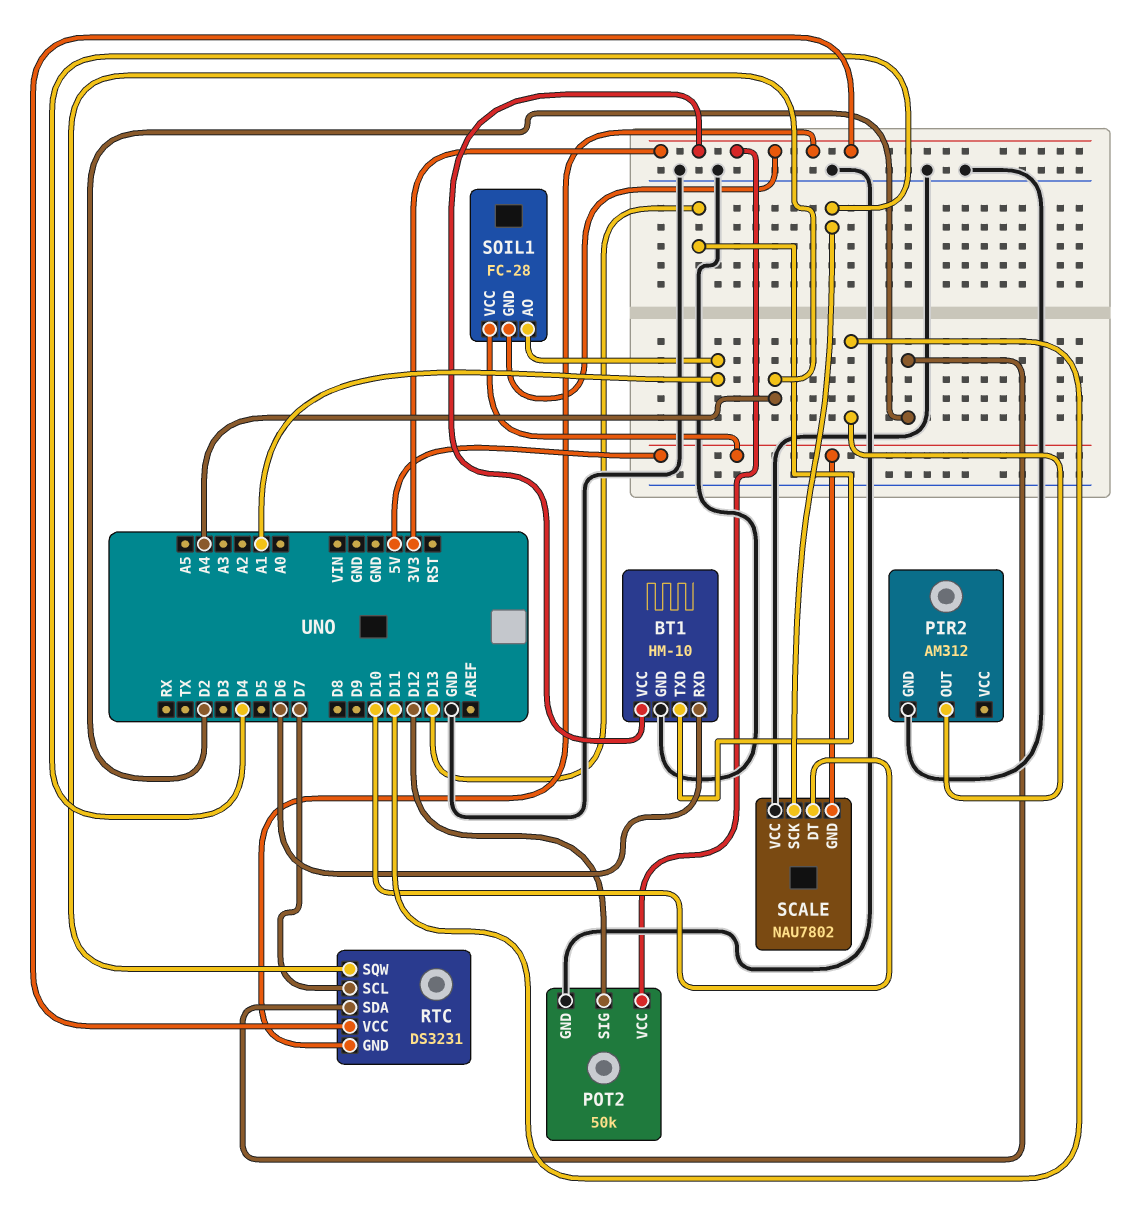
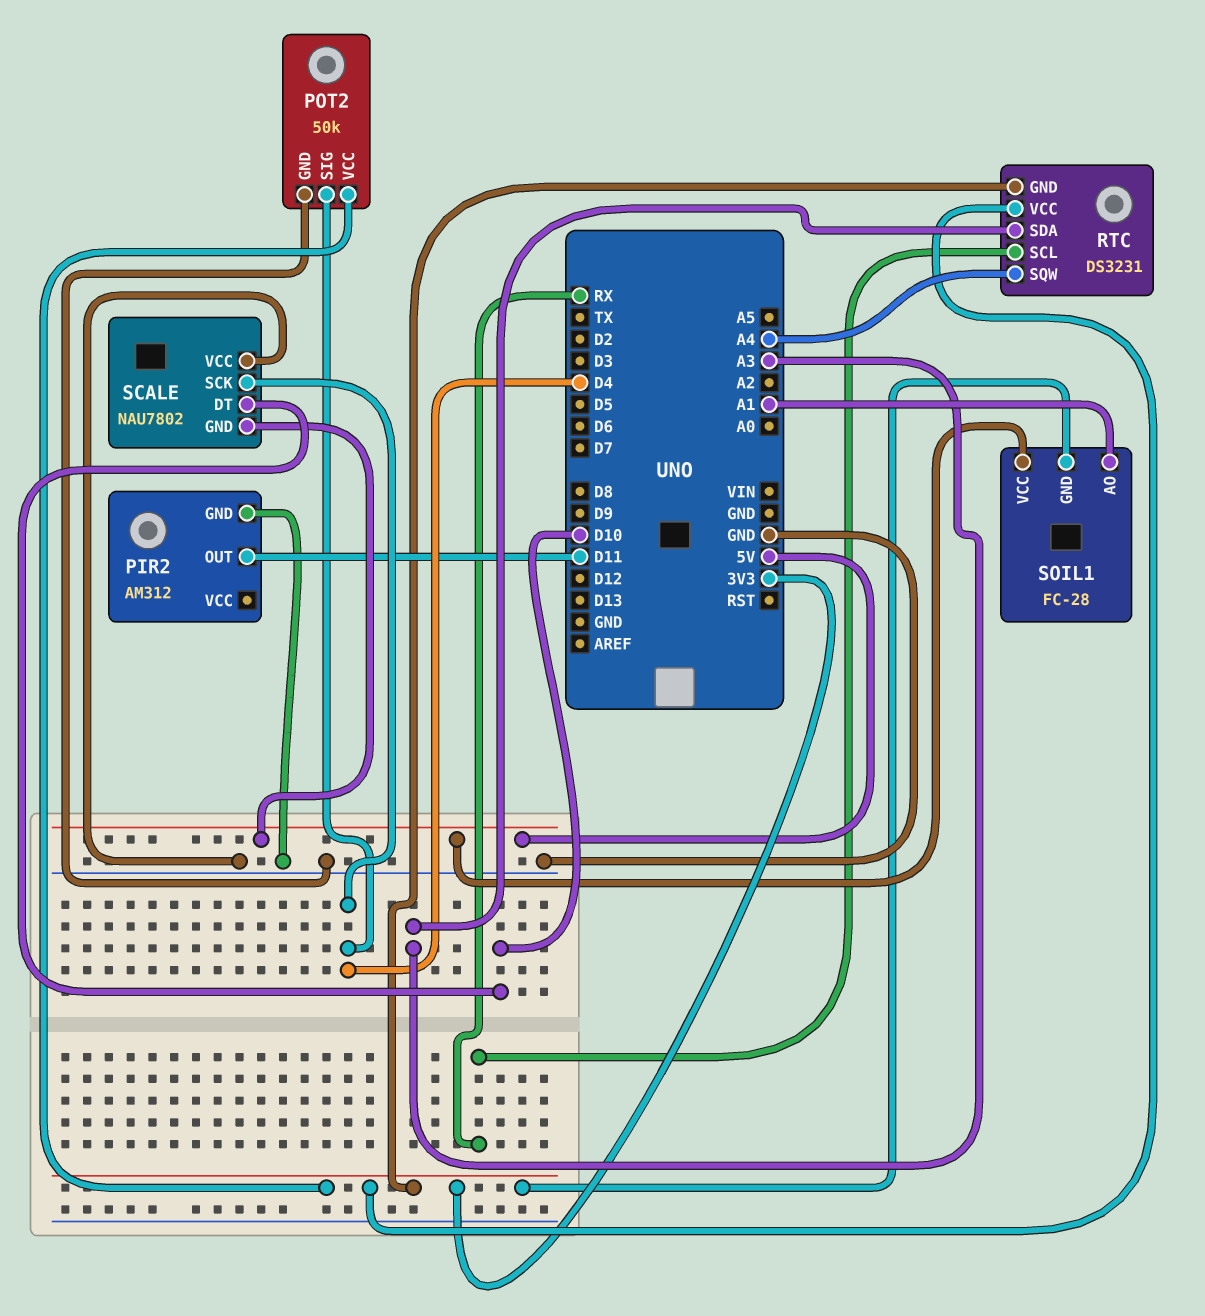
BT1: HM-10 -> none
BT1 pin GND: GND -> none
BT1 pin RXD: D6 -> none
BT1 pin TXD: D13 -> none
BT1 pin VCC: 3V3 -> none
POT2 pin SIG: D12 -> D4
RTC pin SCL: D7 -> RX
RTC pin SDA: D2 -> A3

